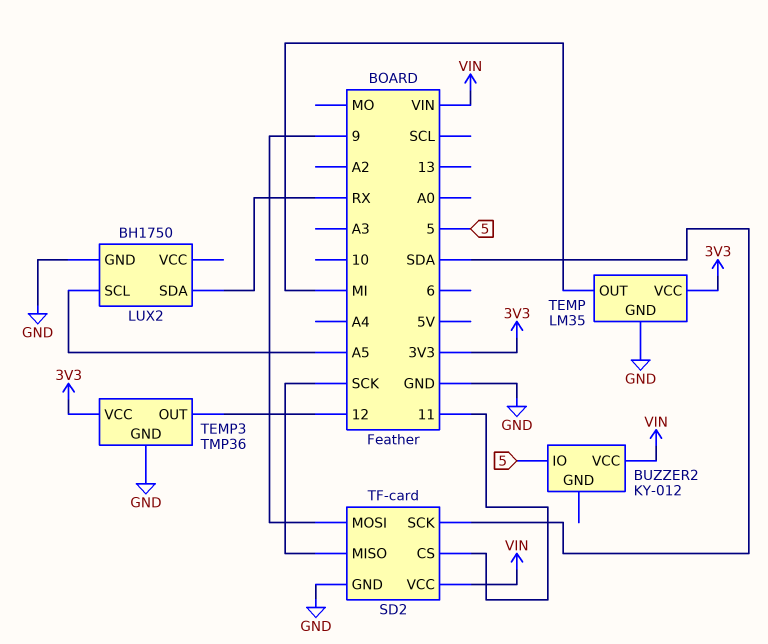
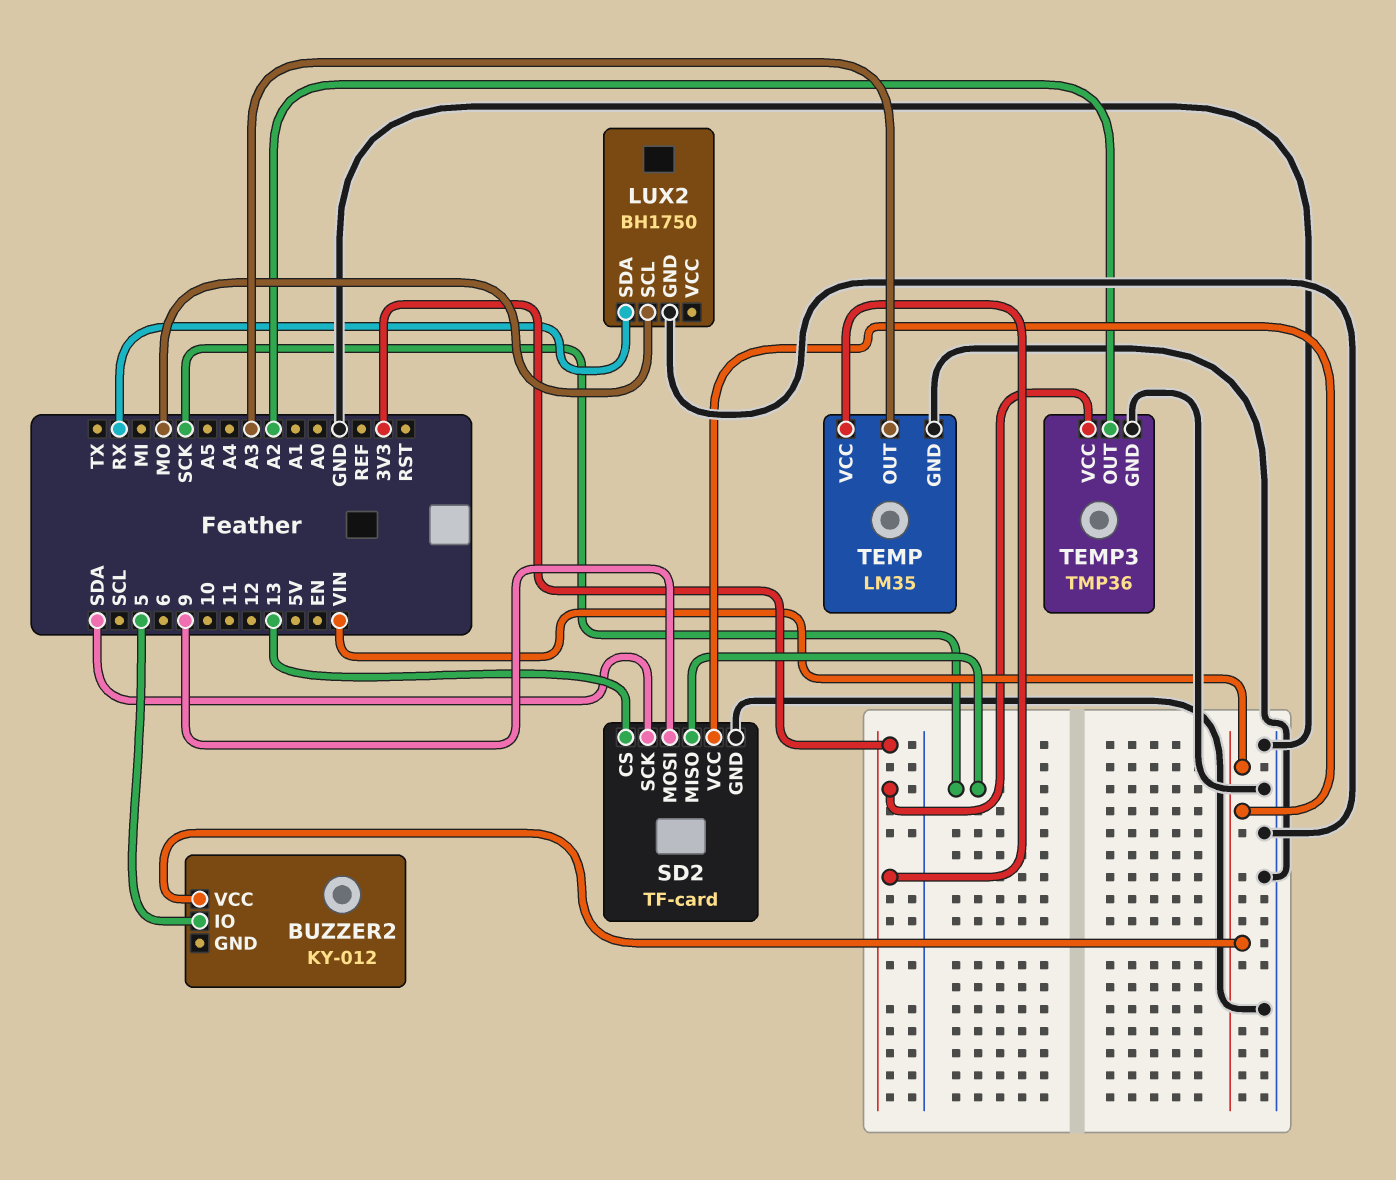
LUX2 pin SCL: A5 -> MO
SD2 pin CS: 11 -> 13
TEMP pin OUT: MI -> A3
TEMP3 pin OUT: 12 -> A2

